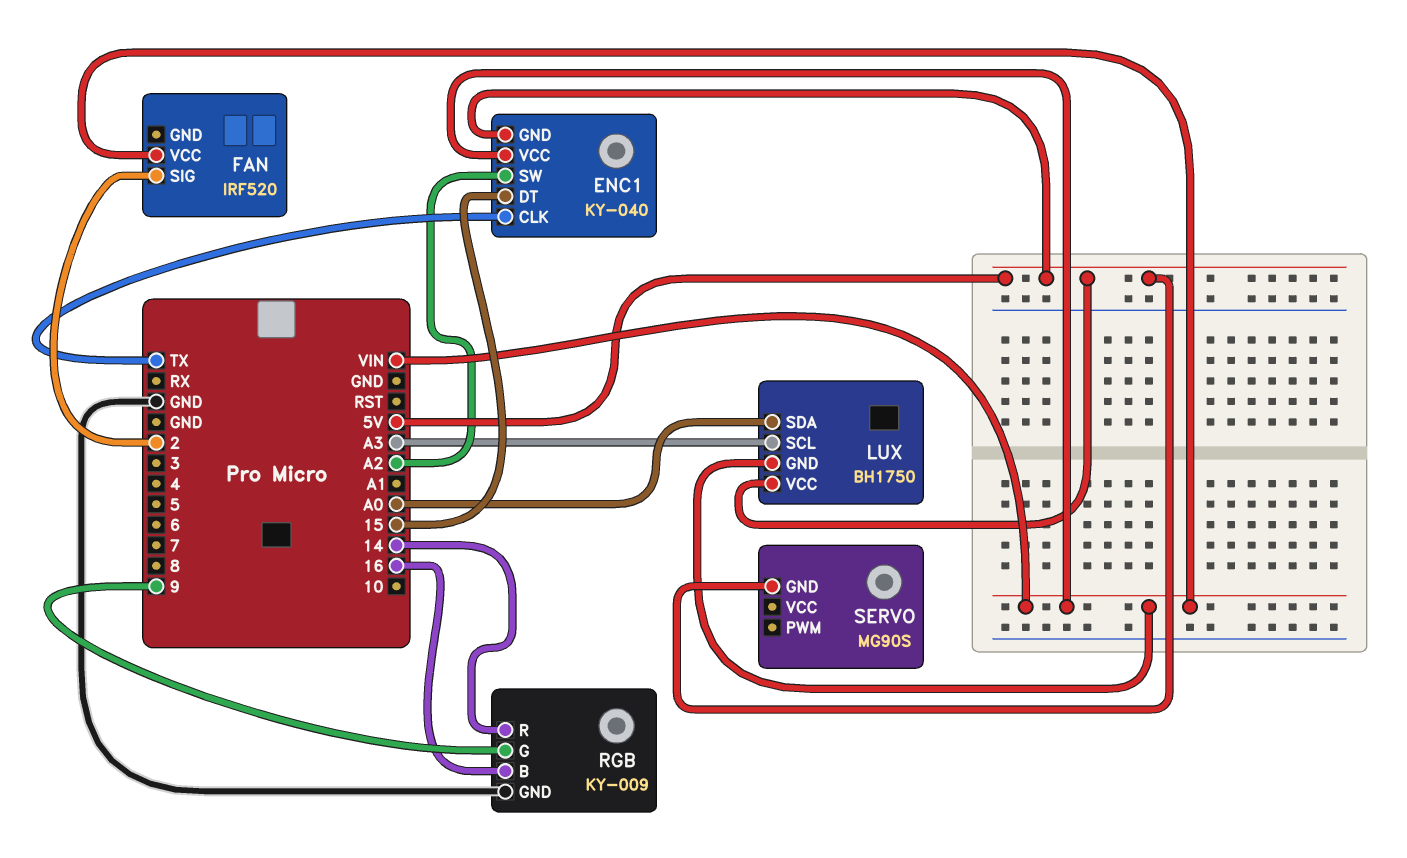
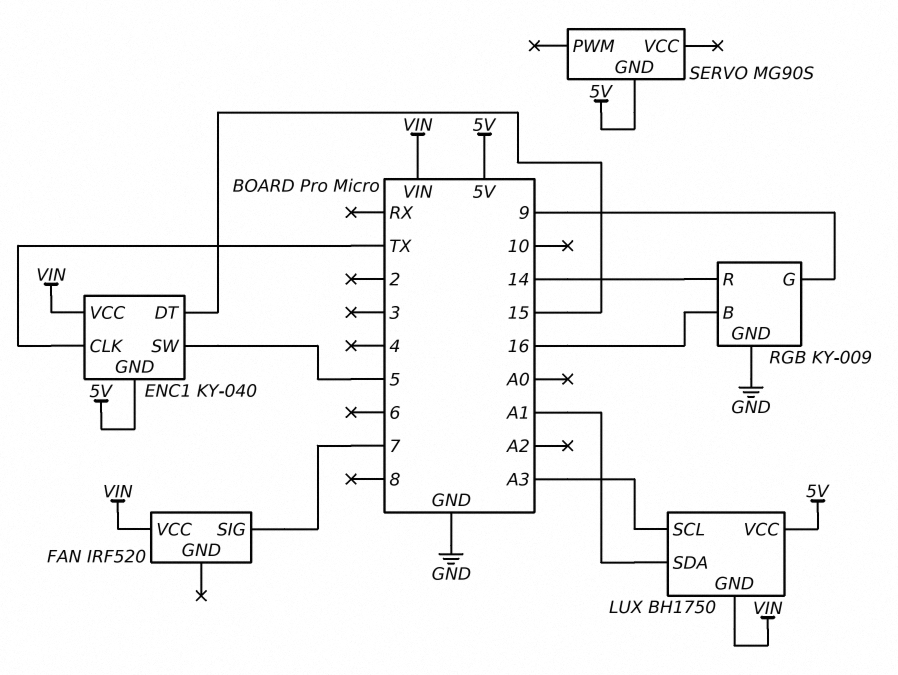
ENC1 pin SW: A2 -> 5
FAN pin SIG: 2 -> 7
LUX pin SDA: A0 -> A1

